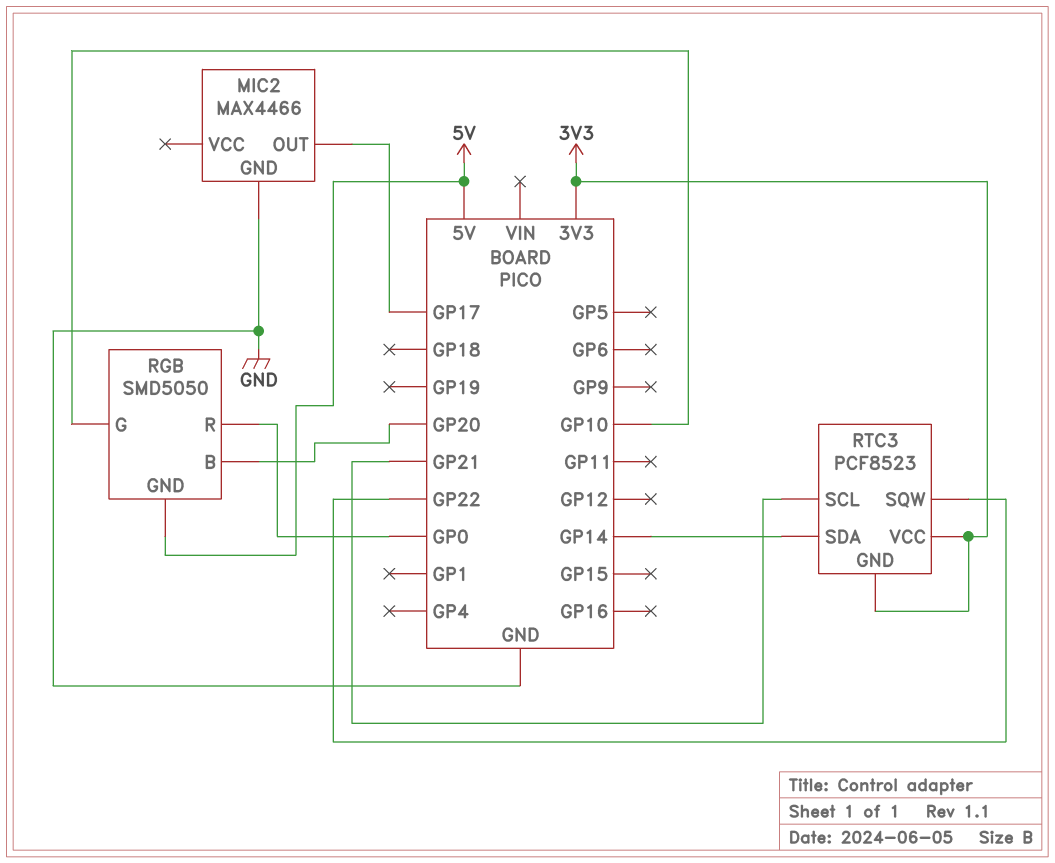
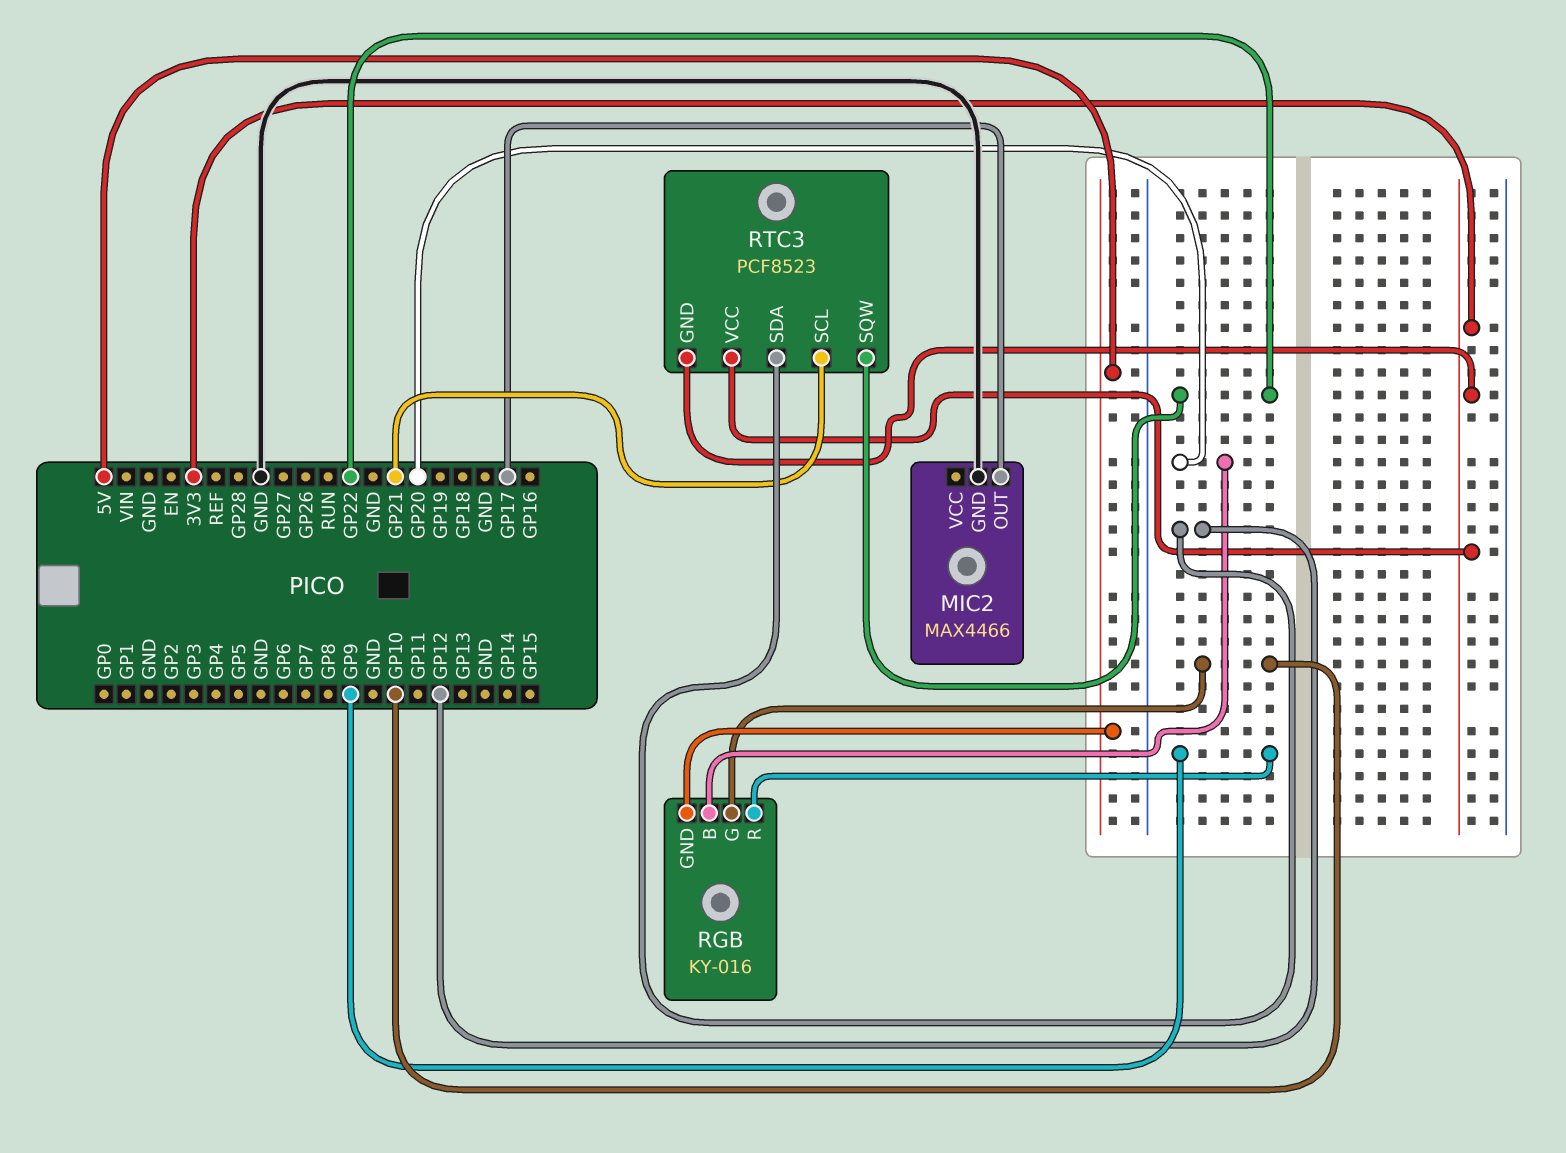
RGB: SMD5050 -> KY-016
RGB pin R: GP0 -> GP9
RTC3 pin SDA: GP14 -> GP12

